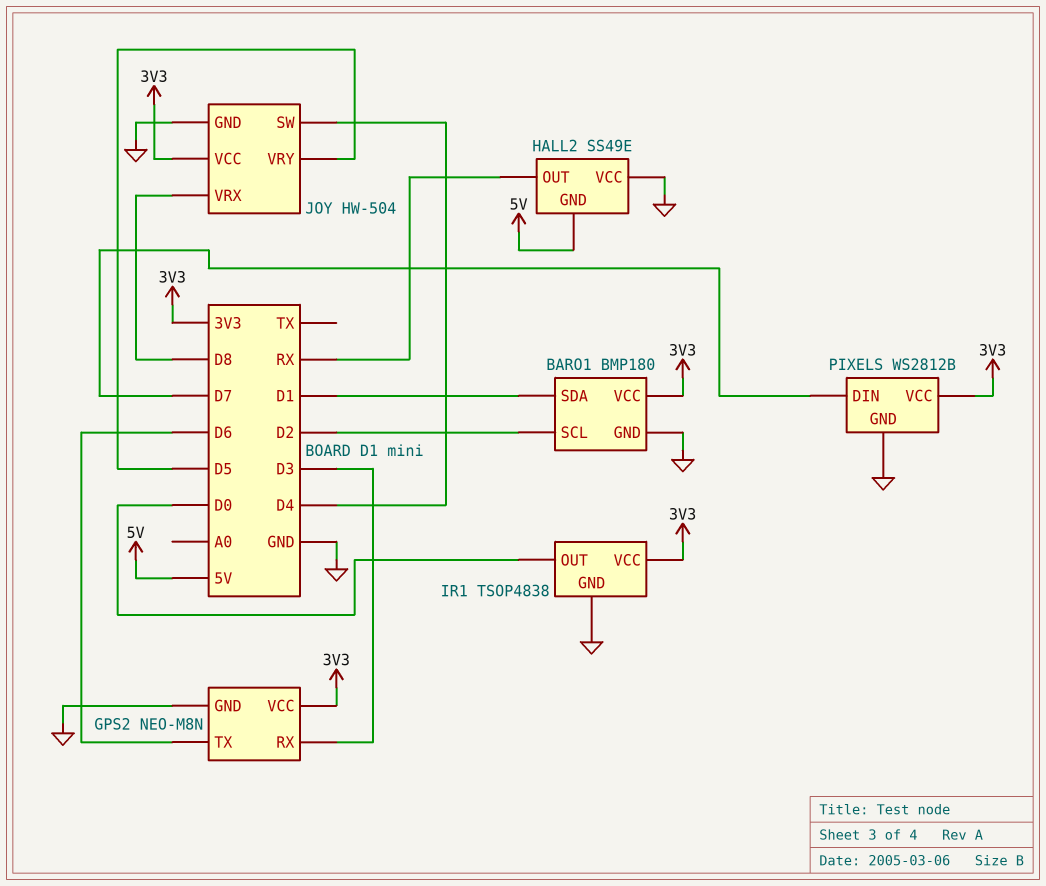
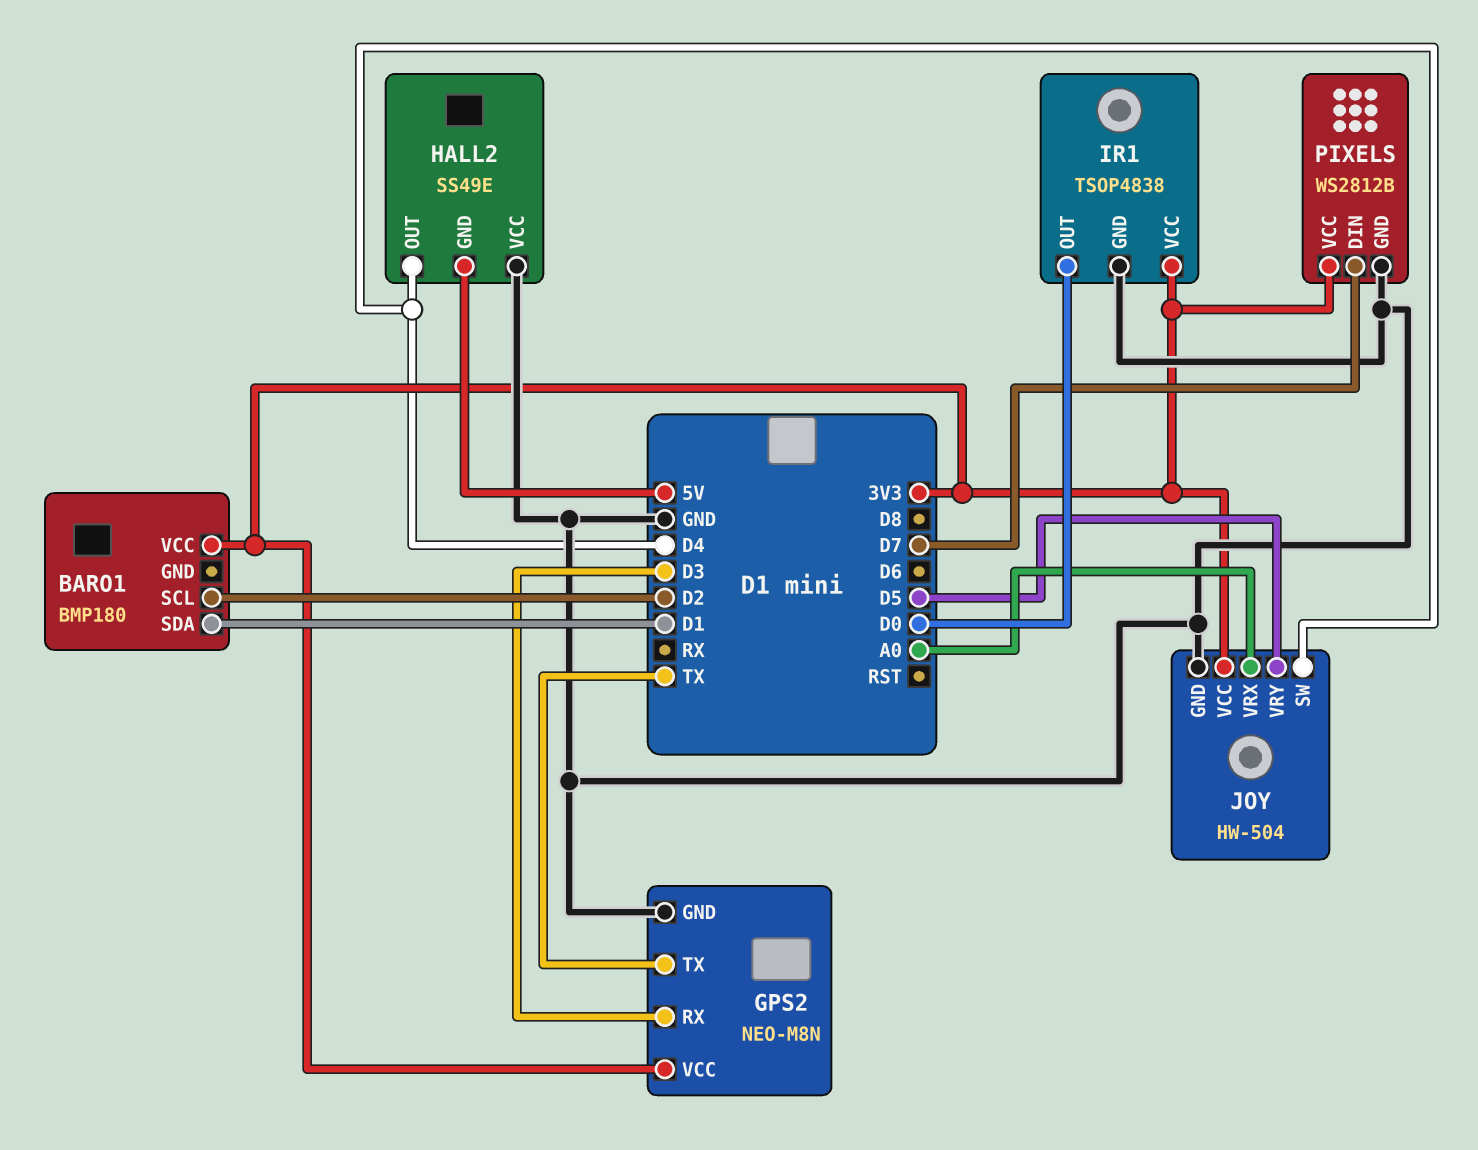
BARO1 pin GND: GND -> none
GPS2 pin TX: D6 -> TX
HALL2 pin OUT: RX -> D4
JOY pin VRX: D8 -> A0

